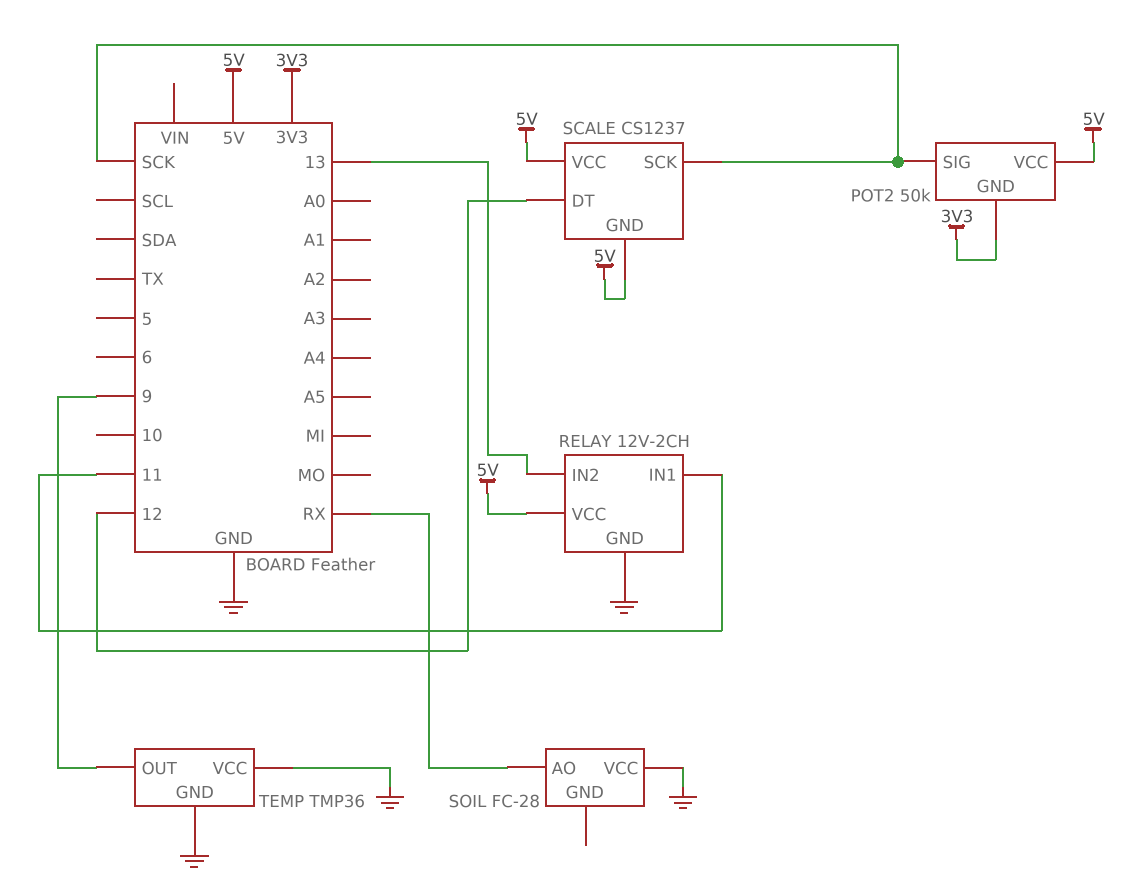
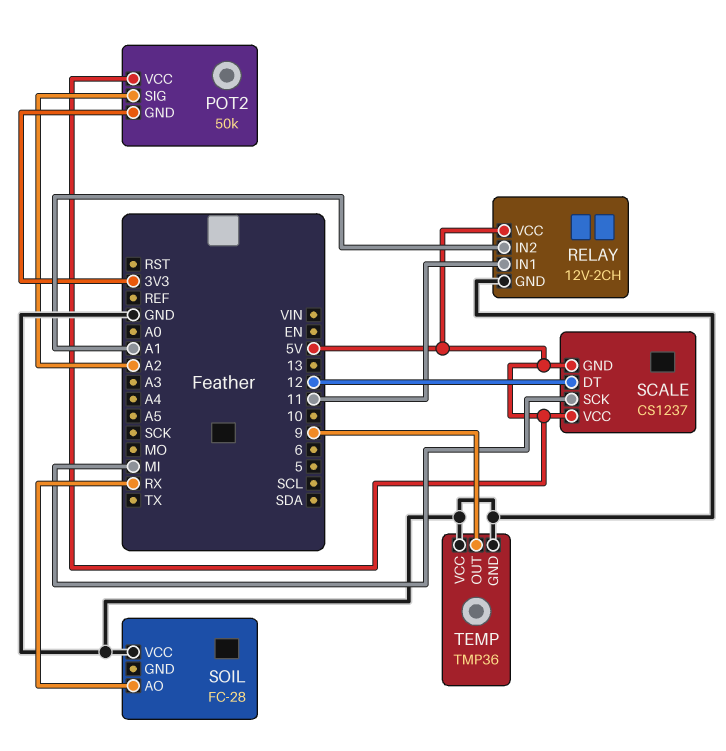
POT2 pin SIG: SCK -> A2
RELAY pin IN2: 13 -> A1
SCALE pin SCK: SCK -> MI

